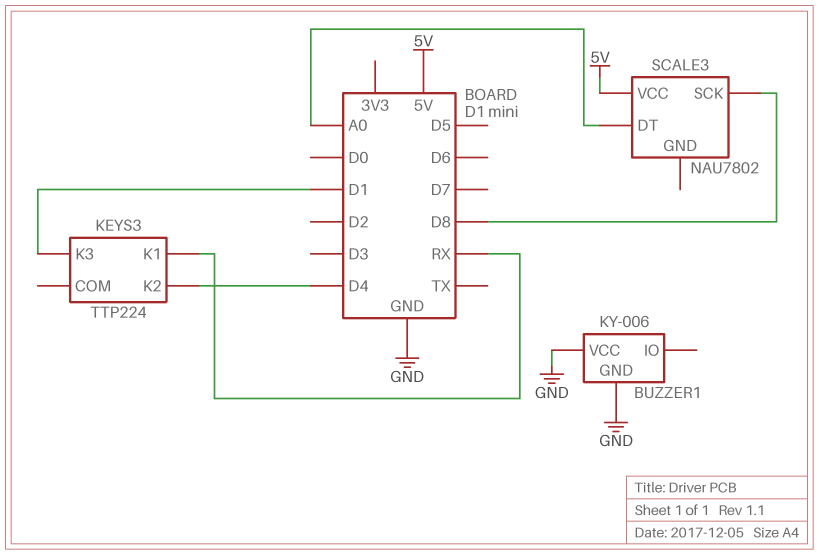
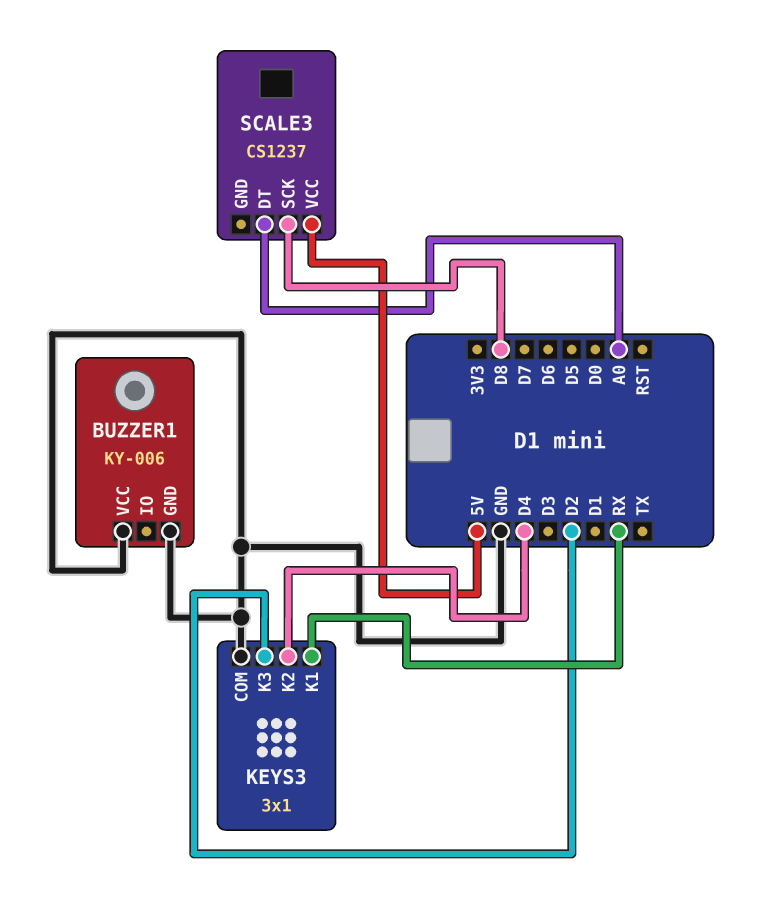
KEYS3: TTP224 -> 3x1
KEYS3 pin COM: none -> GND
KEYS3 pin K3: D1 -> D2
SCALE3: NAU7802 -> CS1237

